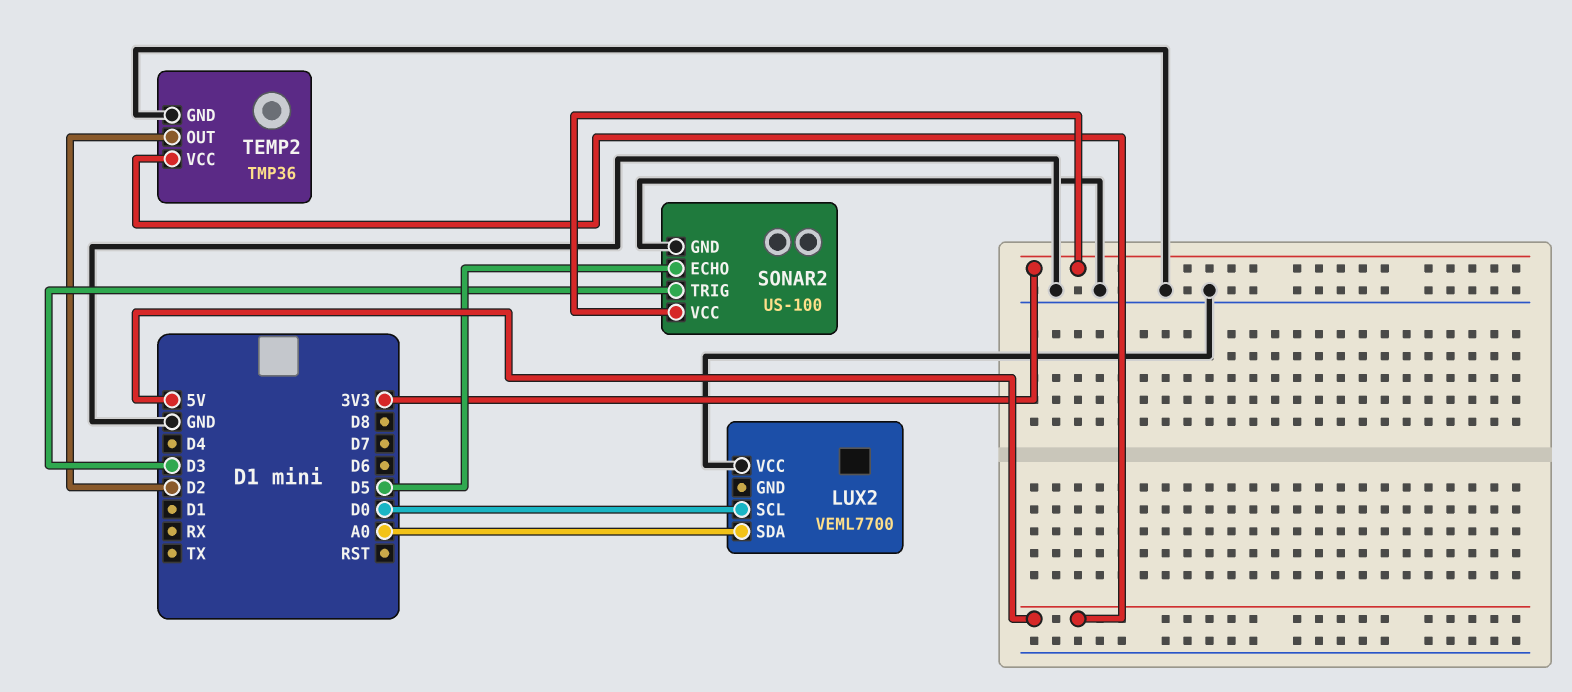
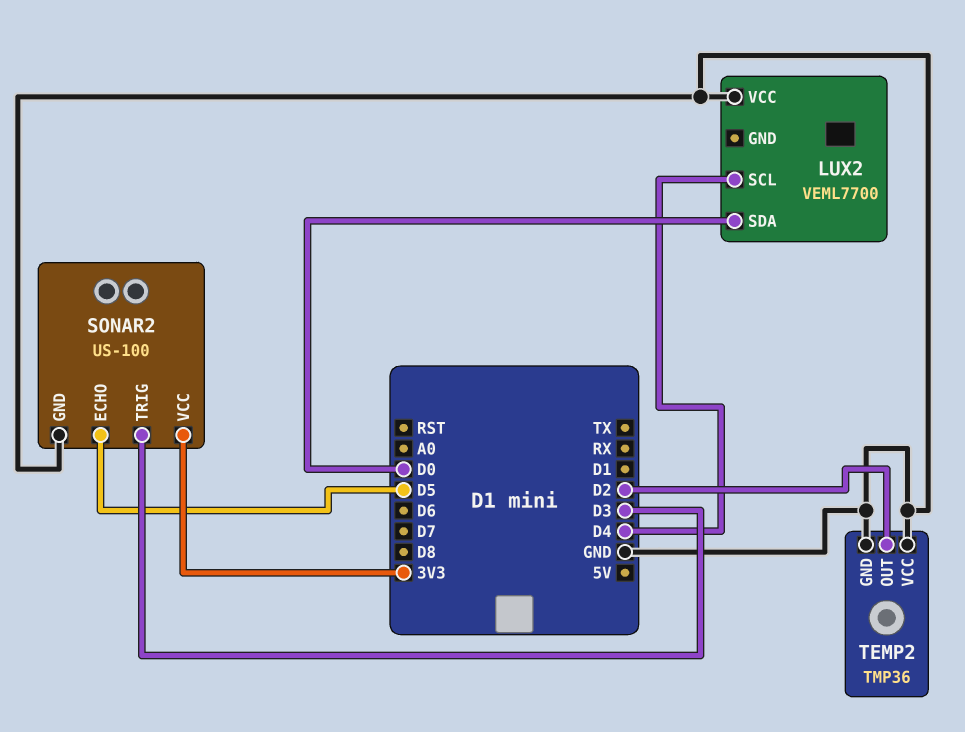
LUX2 pin SCL: D0 -> D4
LUX2 pin SDA: A0 -> D0
TEMP2 pin VCC: 5V -> GND

